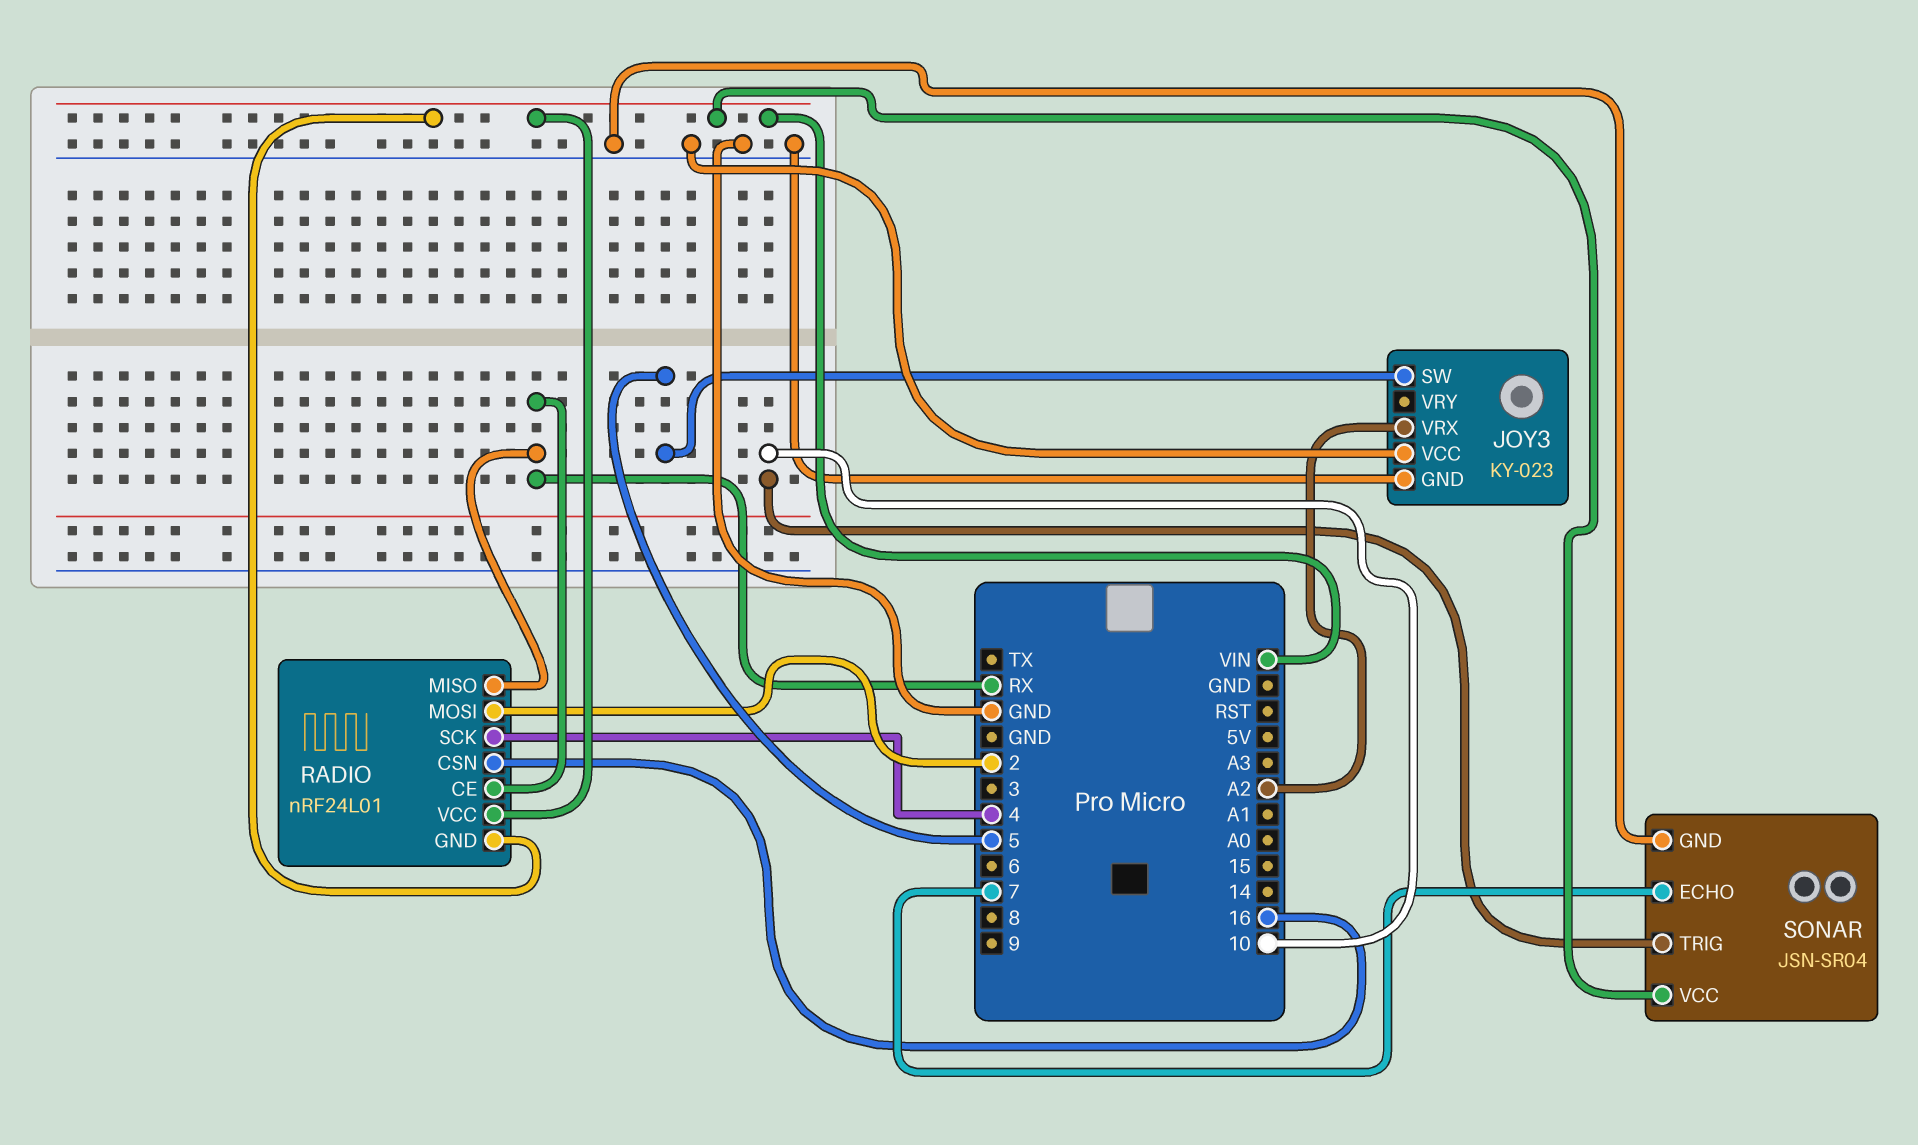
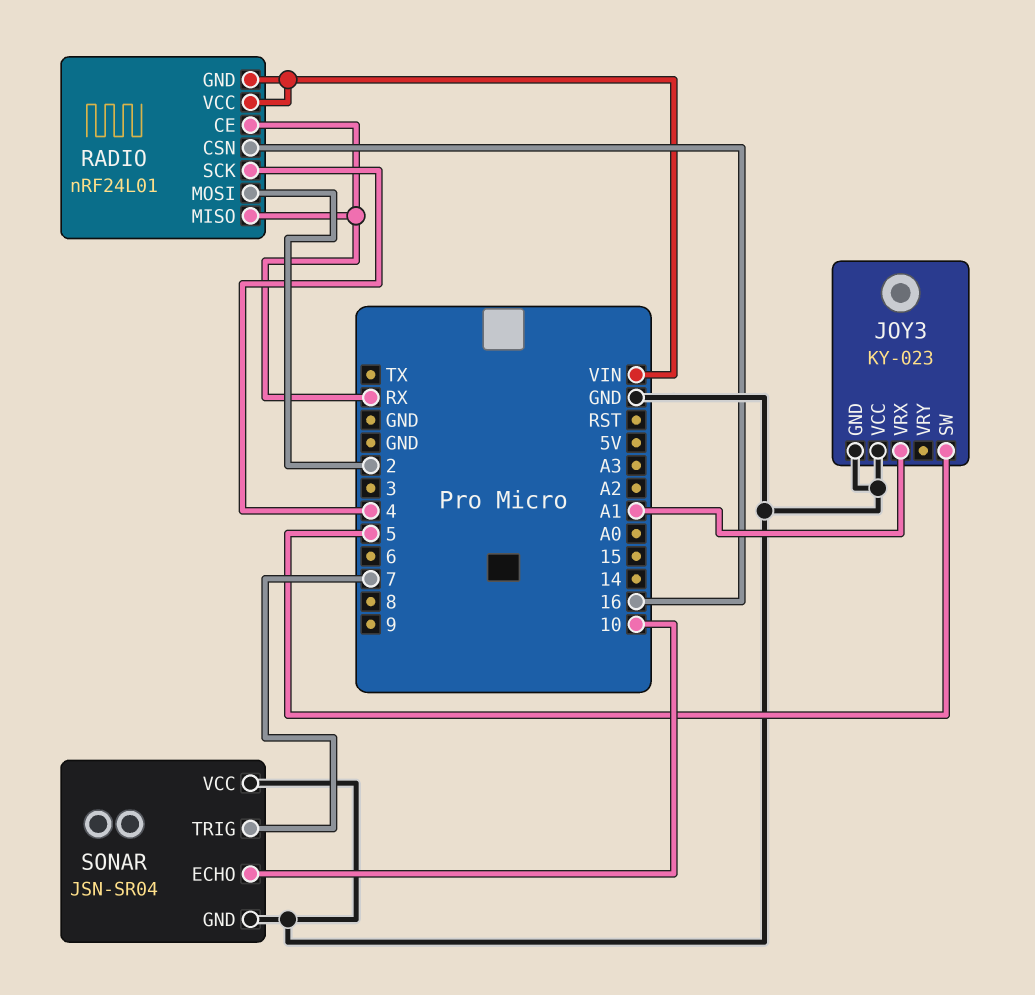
JOY3 pin VRX: A2 -> A1
SONAR pin ECHO: 7 -> 10
SONAR pin TRIG: 10 -> 7
SONAR pin VCC: VIN -> GND

